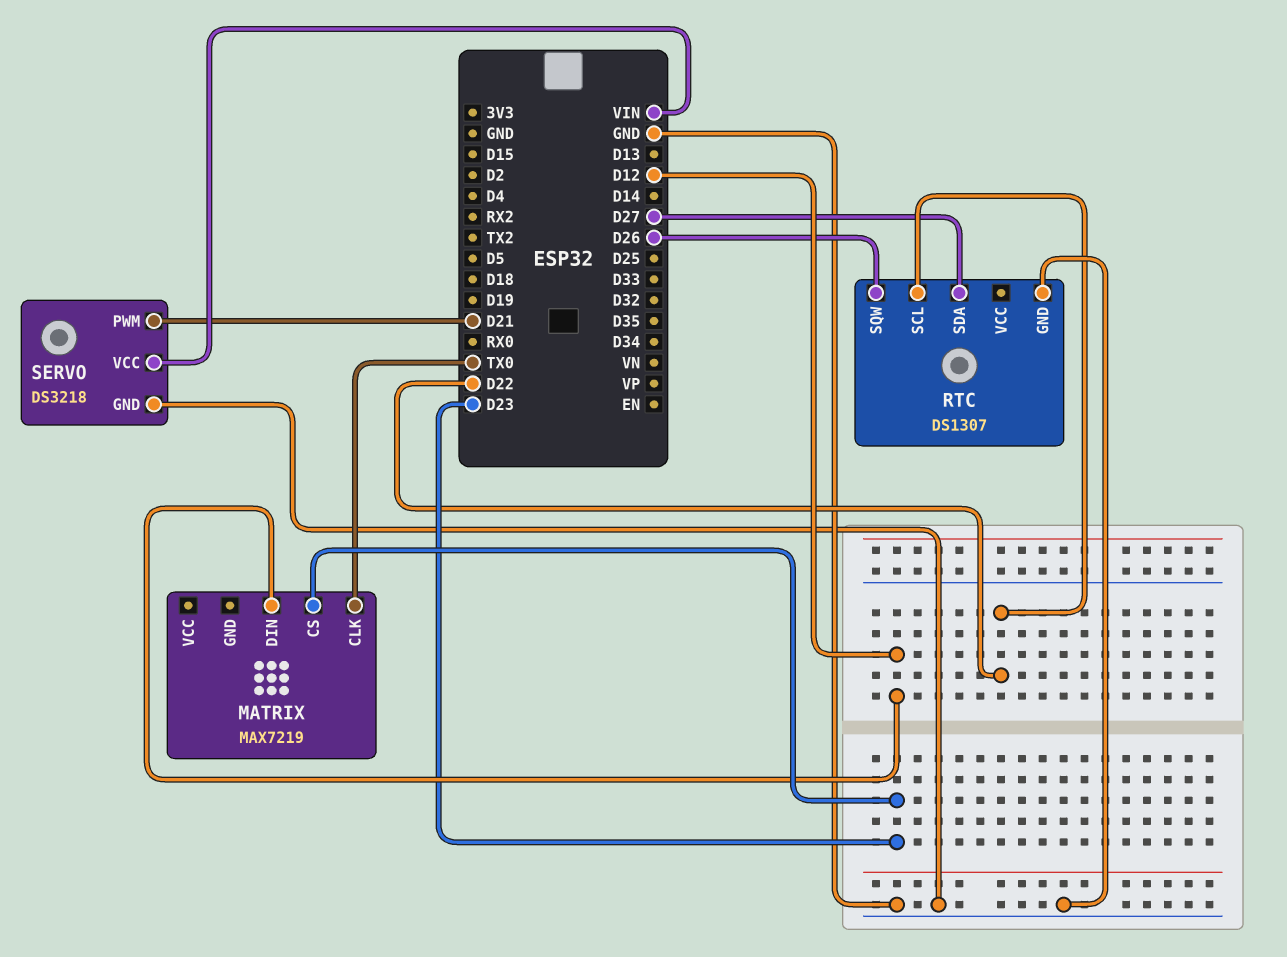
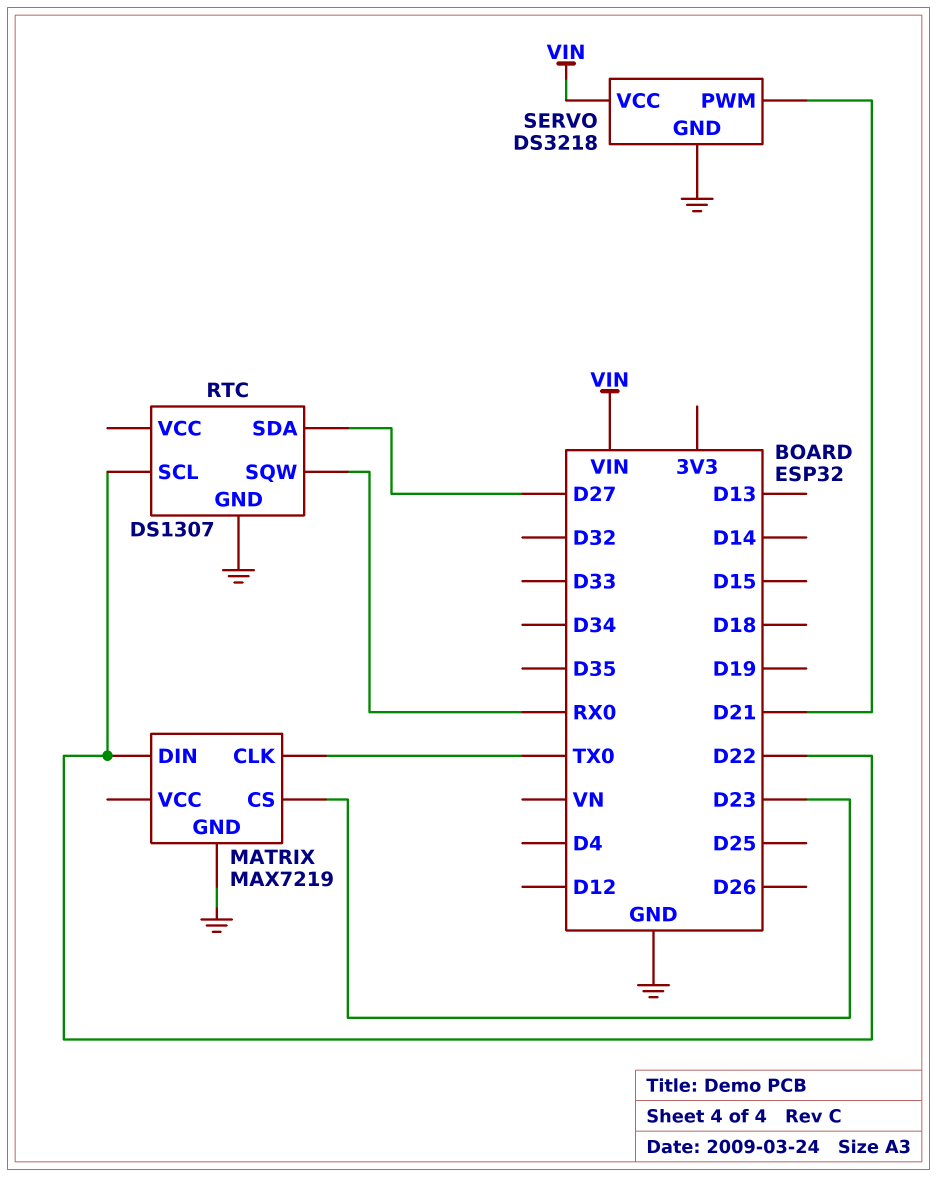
MATRIX pin DIN: D12 -> D22
MATRIX pin GND: none -> GND
RTC pin SQW: D26 -> RX0

